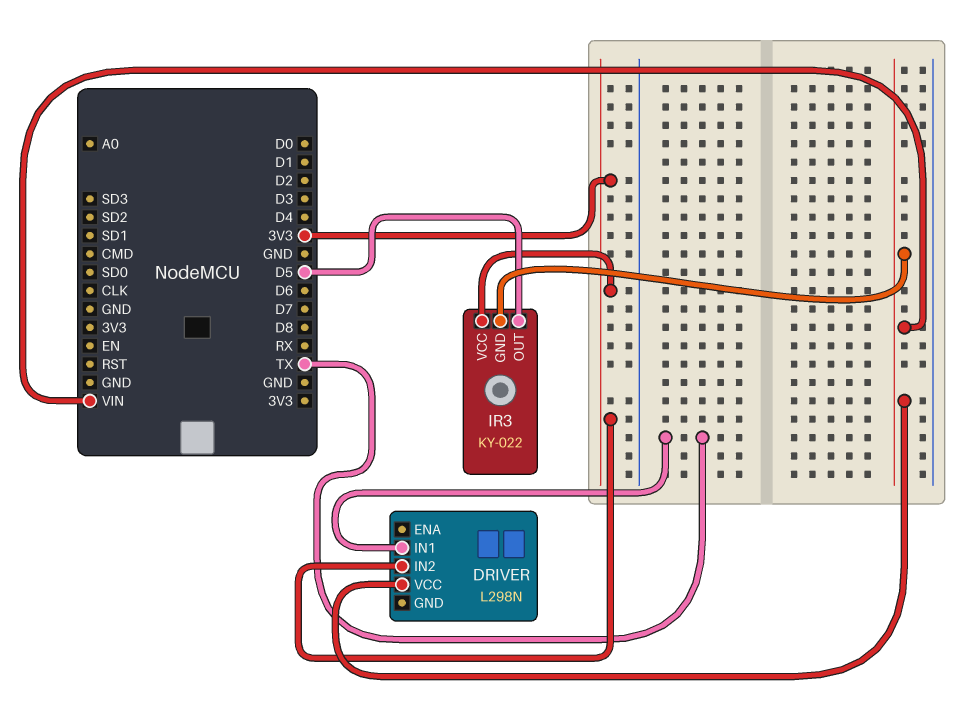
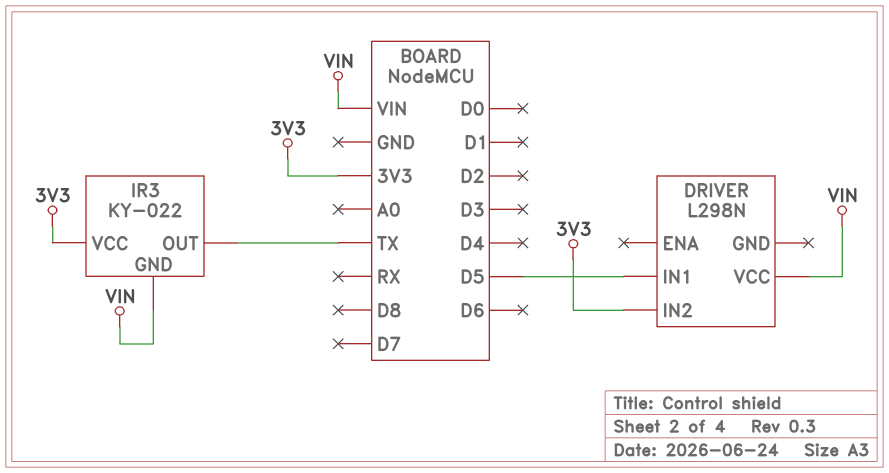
DRIVER pin IN1: TX -> D5
IR3 pin OUT: D5 -> TX

